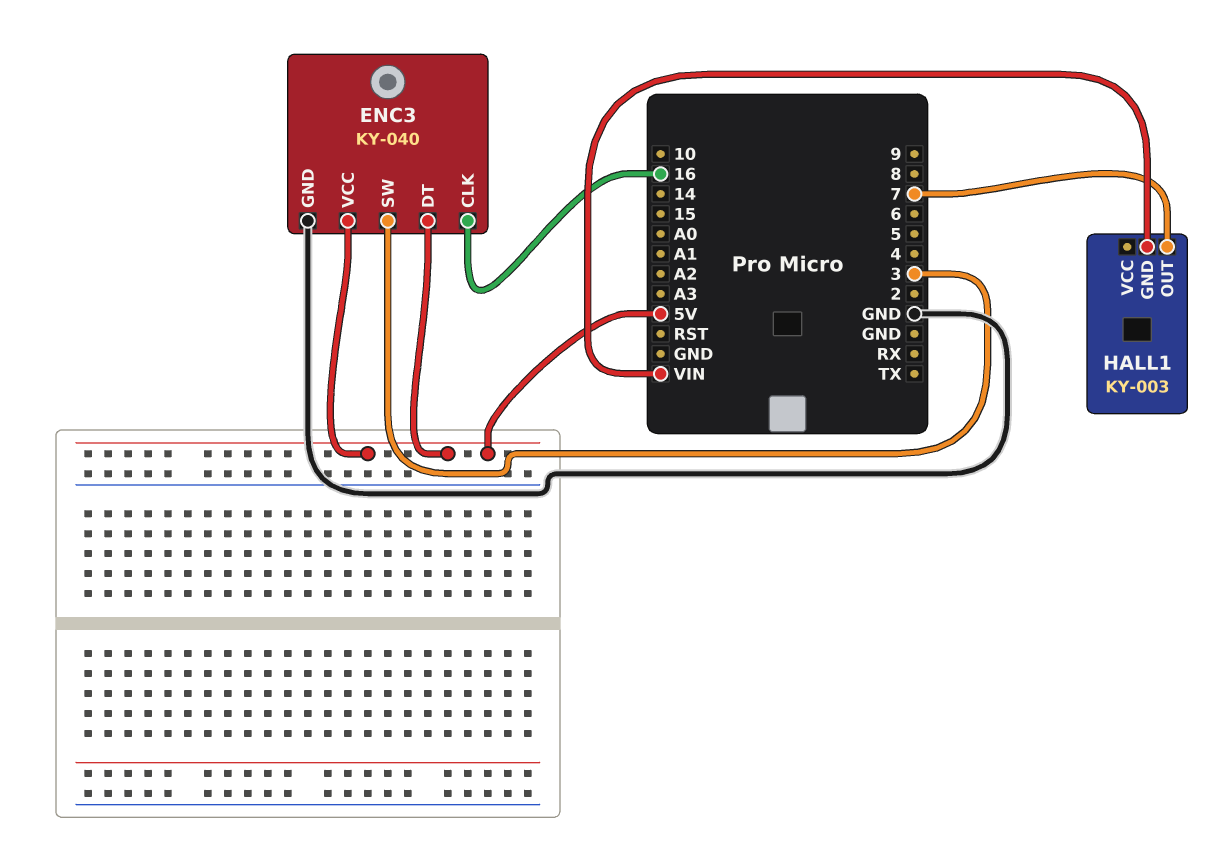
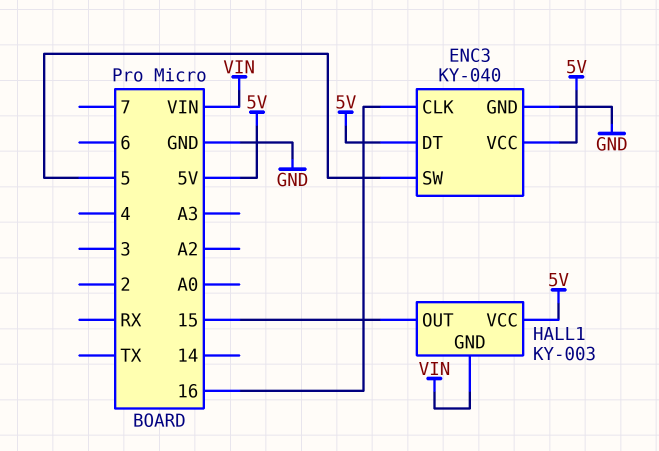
ENC3 pin SW: 3 -> 5
HALL1 pin OUT: 7 -> 15
HALL1 pin VCC: none -> 5V

